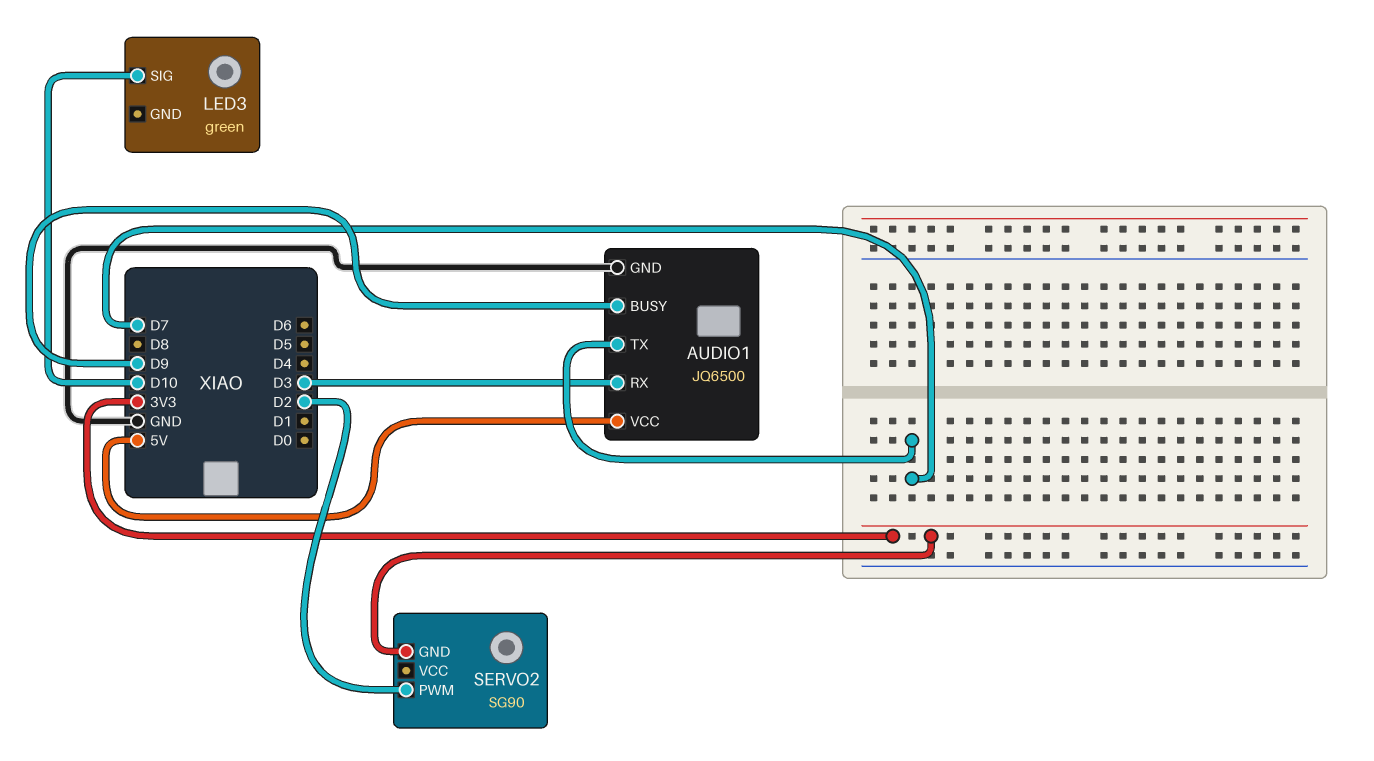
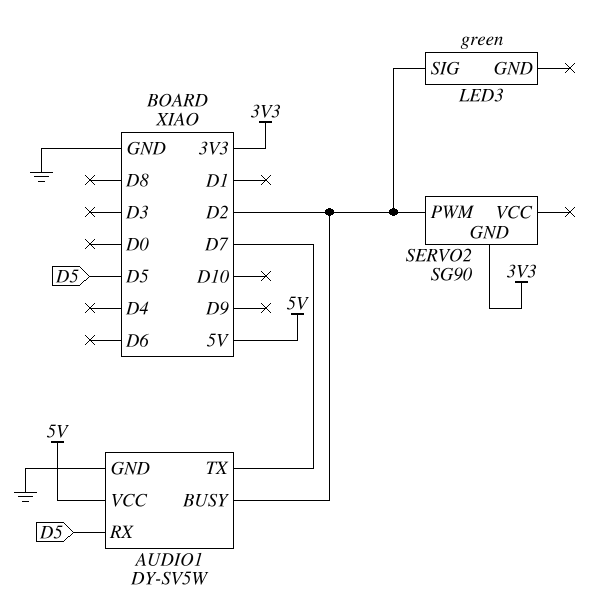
AUDIO1: JQ6500 -> DY-SV5W
AUDIO1 pin BUSY: D9 -> D2
AUDIO1 pin RX: D3 -> D5
LED3 pin SIG: D10 -> D2

